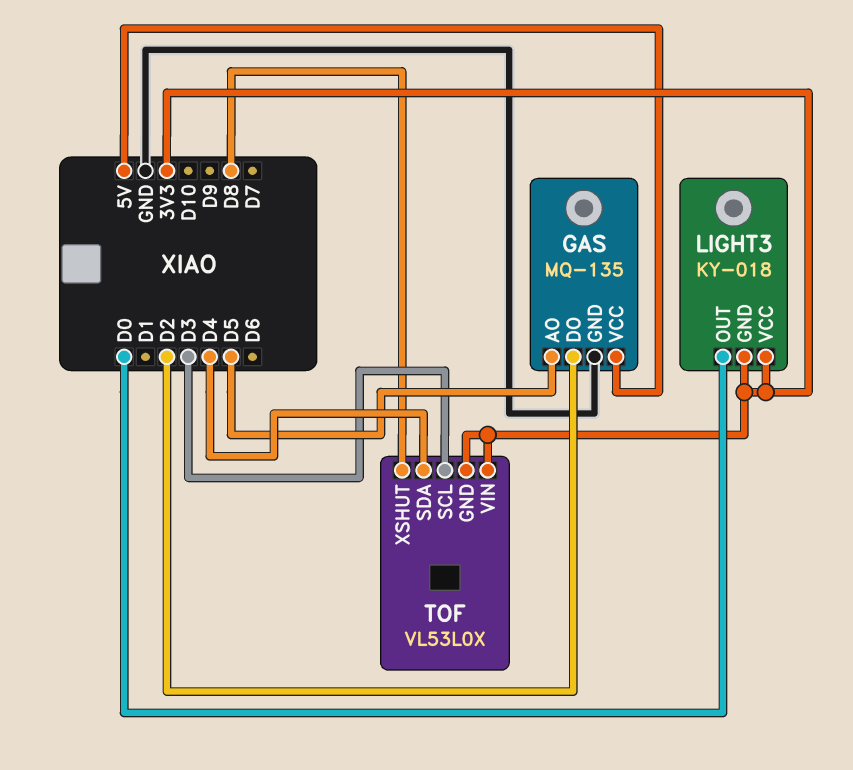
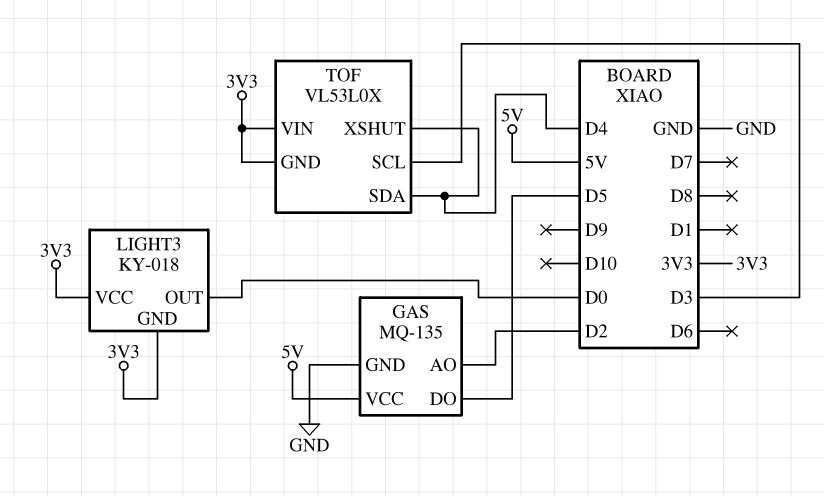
GAS pin AO: D5 -> D2
GAS pin DO: D2 -> D5
TOF pin XSHUT: D8 -> D4

